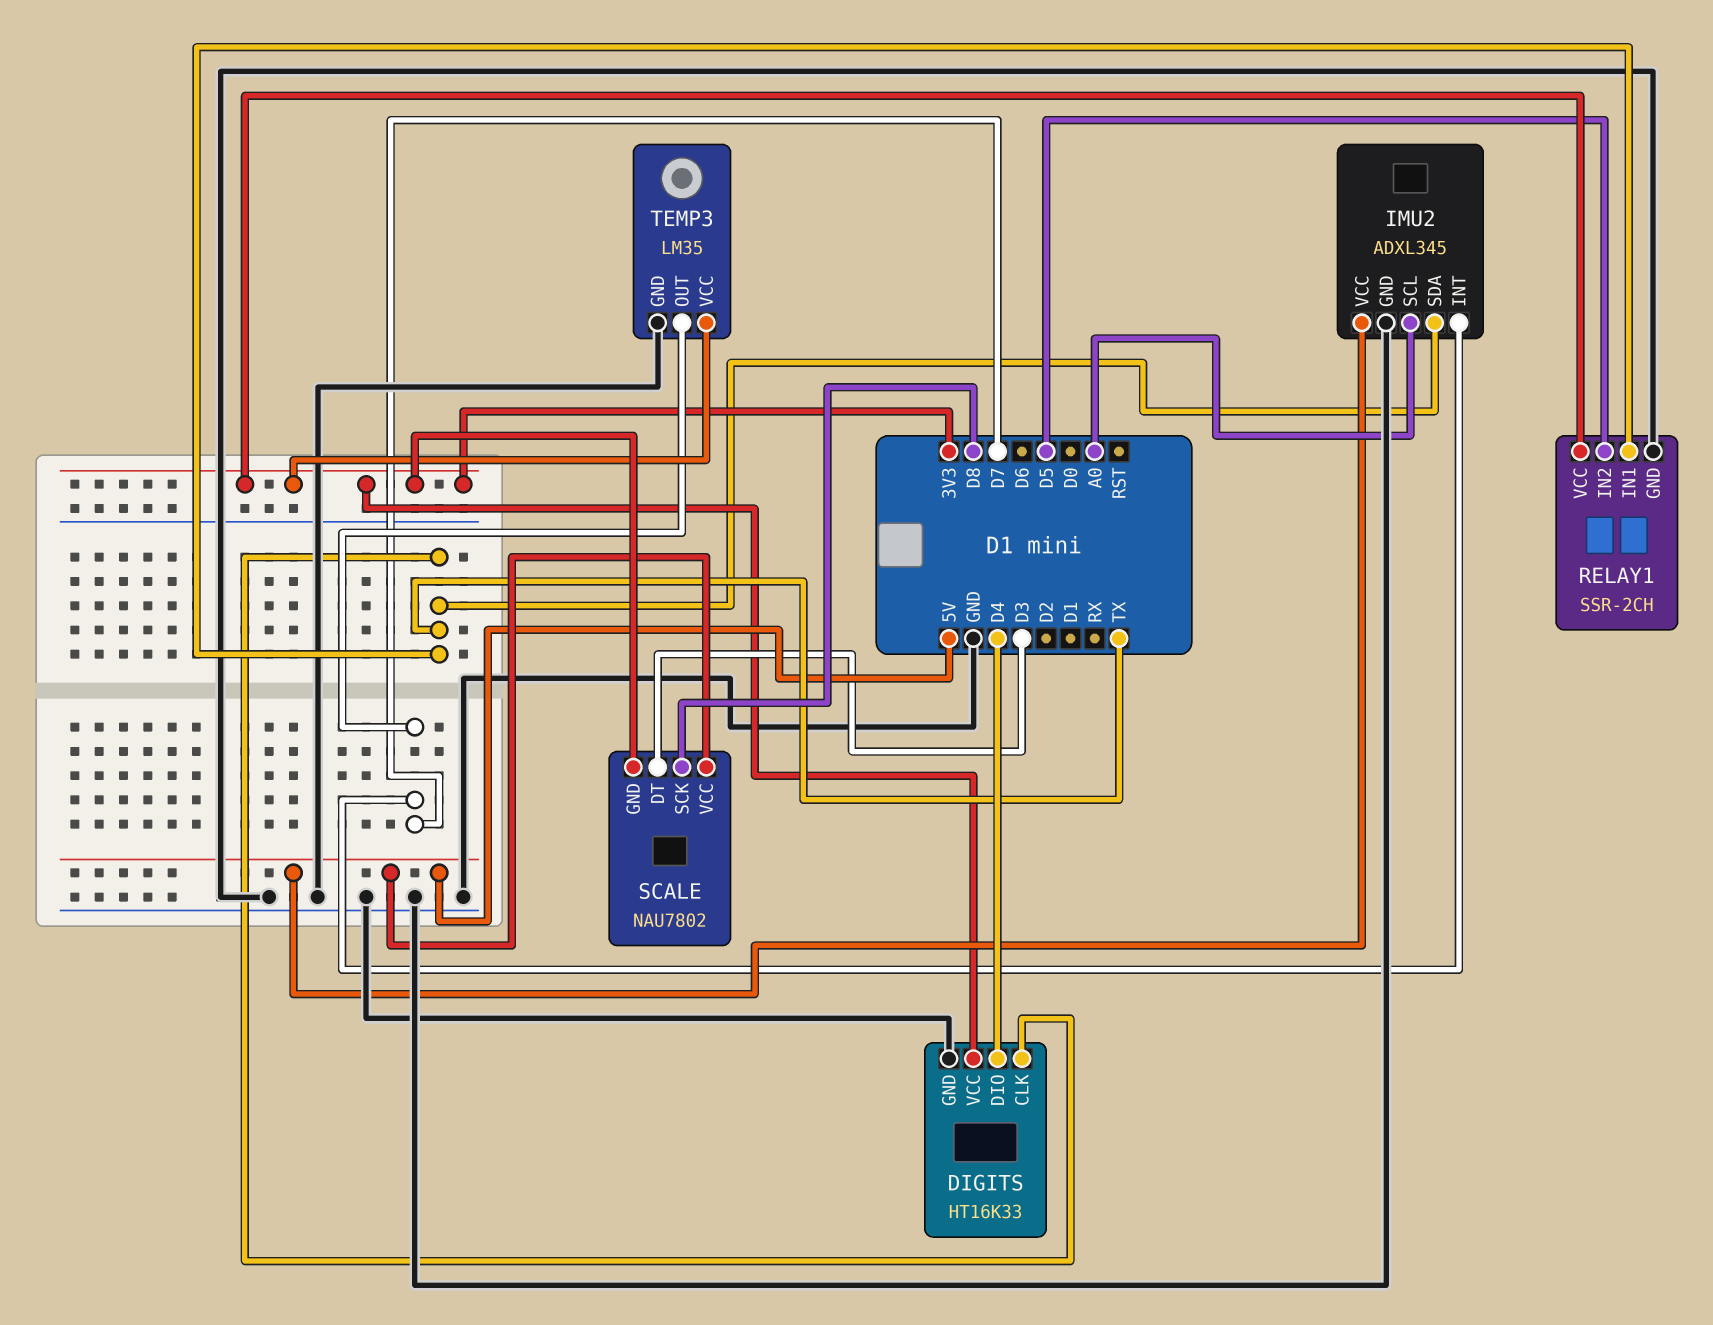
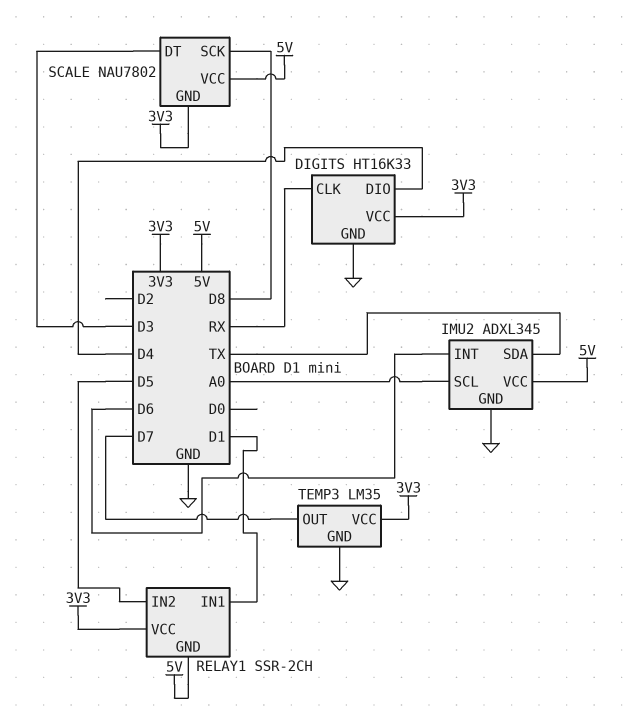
DIGITS pin CLK: TX -> RX
IMU2 pin INT: D7 -> D6
RELAY1 pin GND: GND -> 5V
RELAY1 pin IN1: TX -> D1

